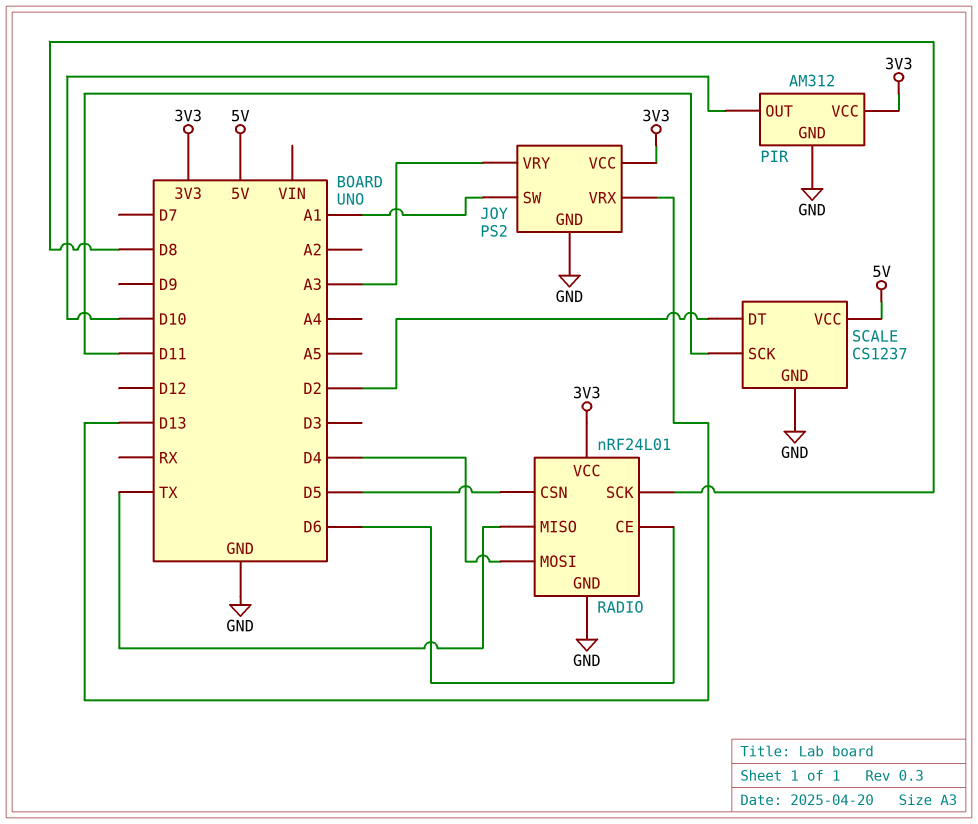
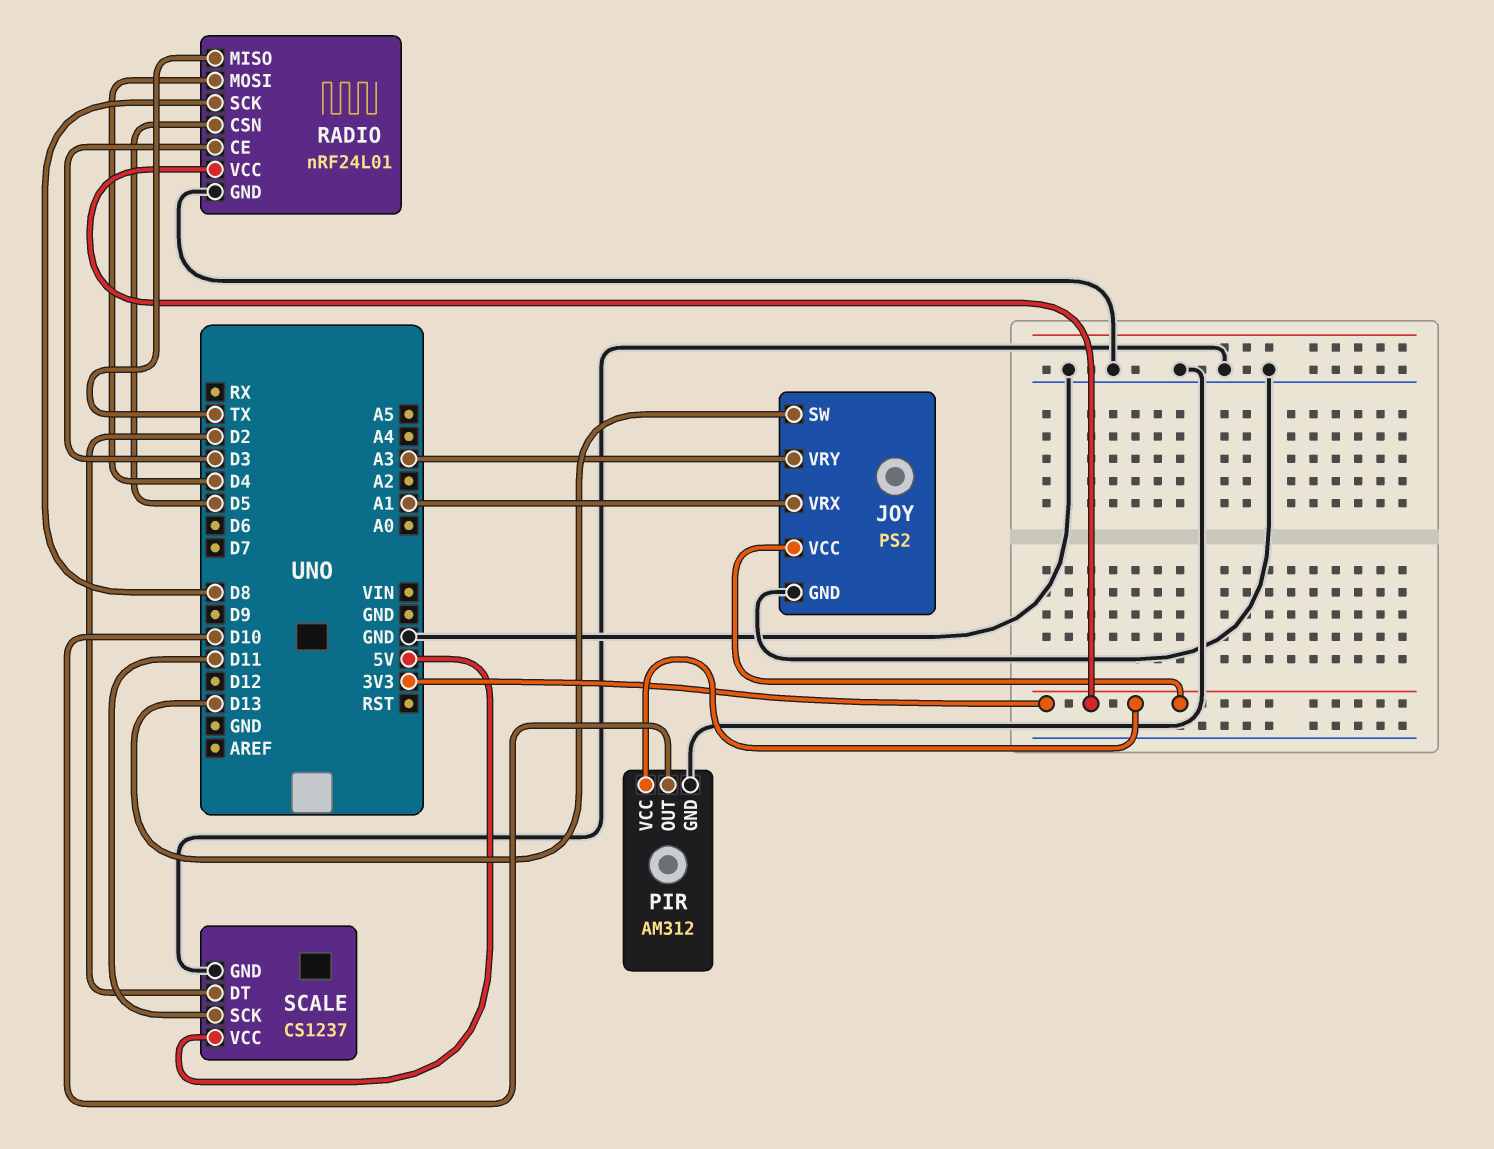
JOY pin SW: A1 -> D13
JOY pin VRX: D13 -> A1
RADIO pin CE: D6 -> D3

